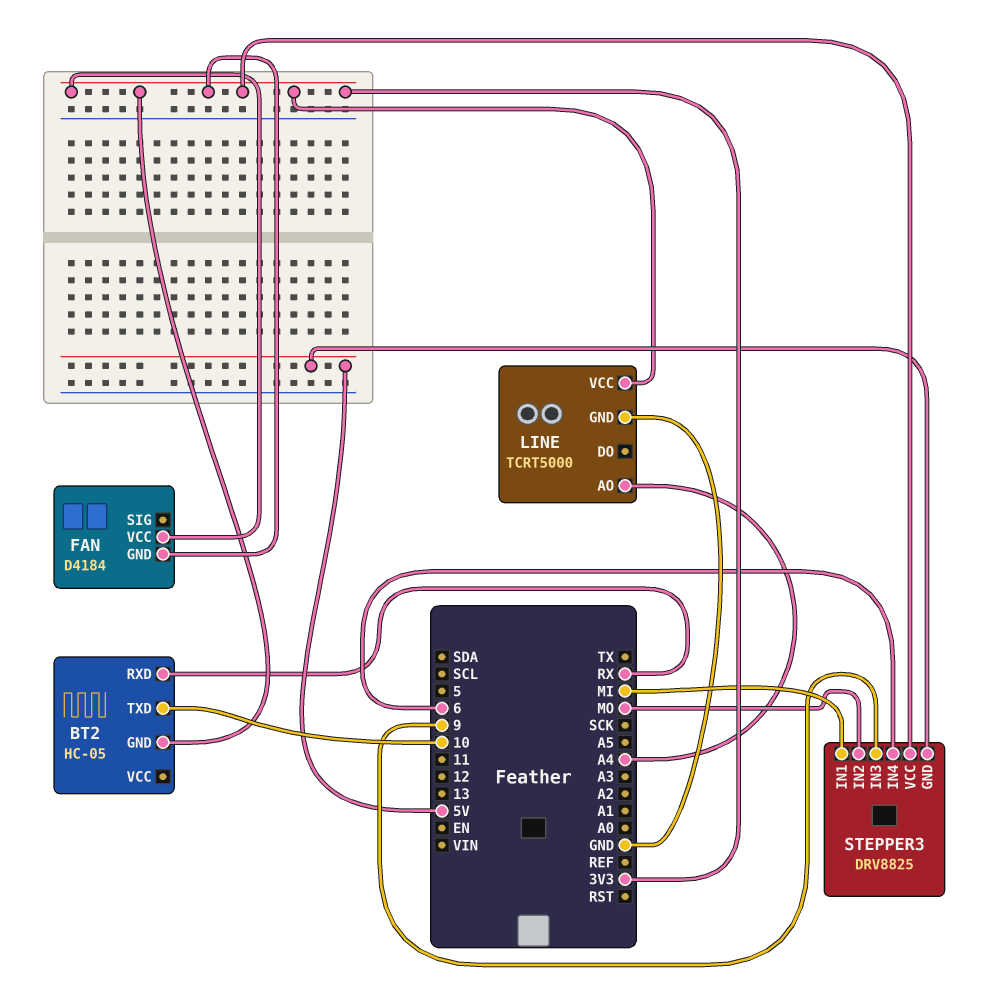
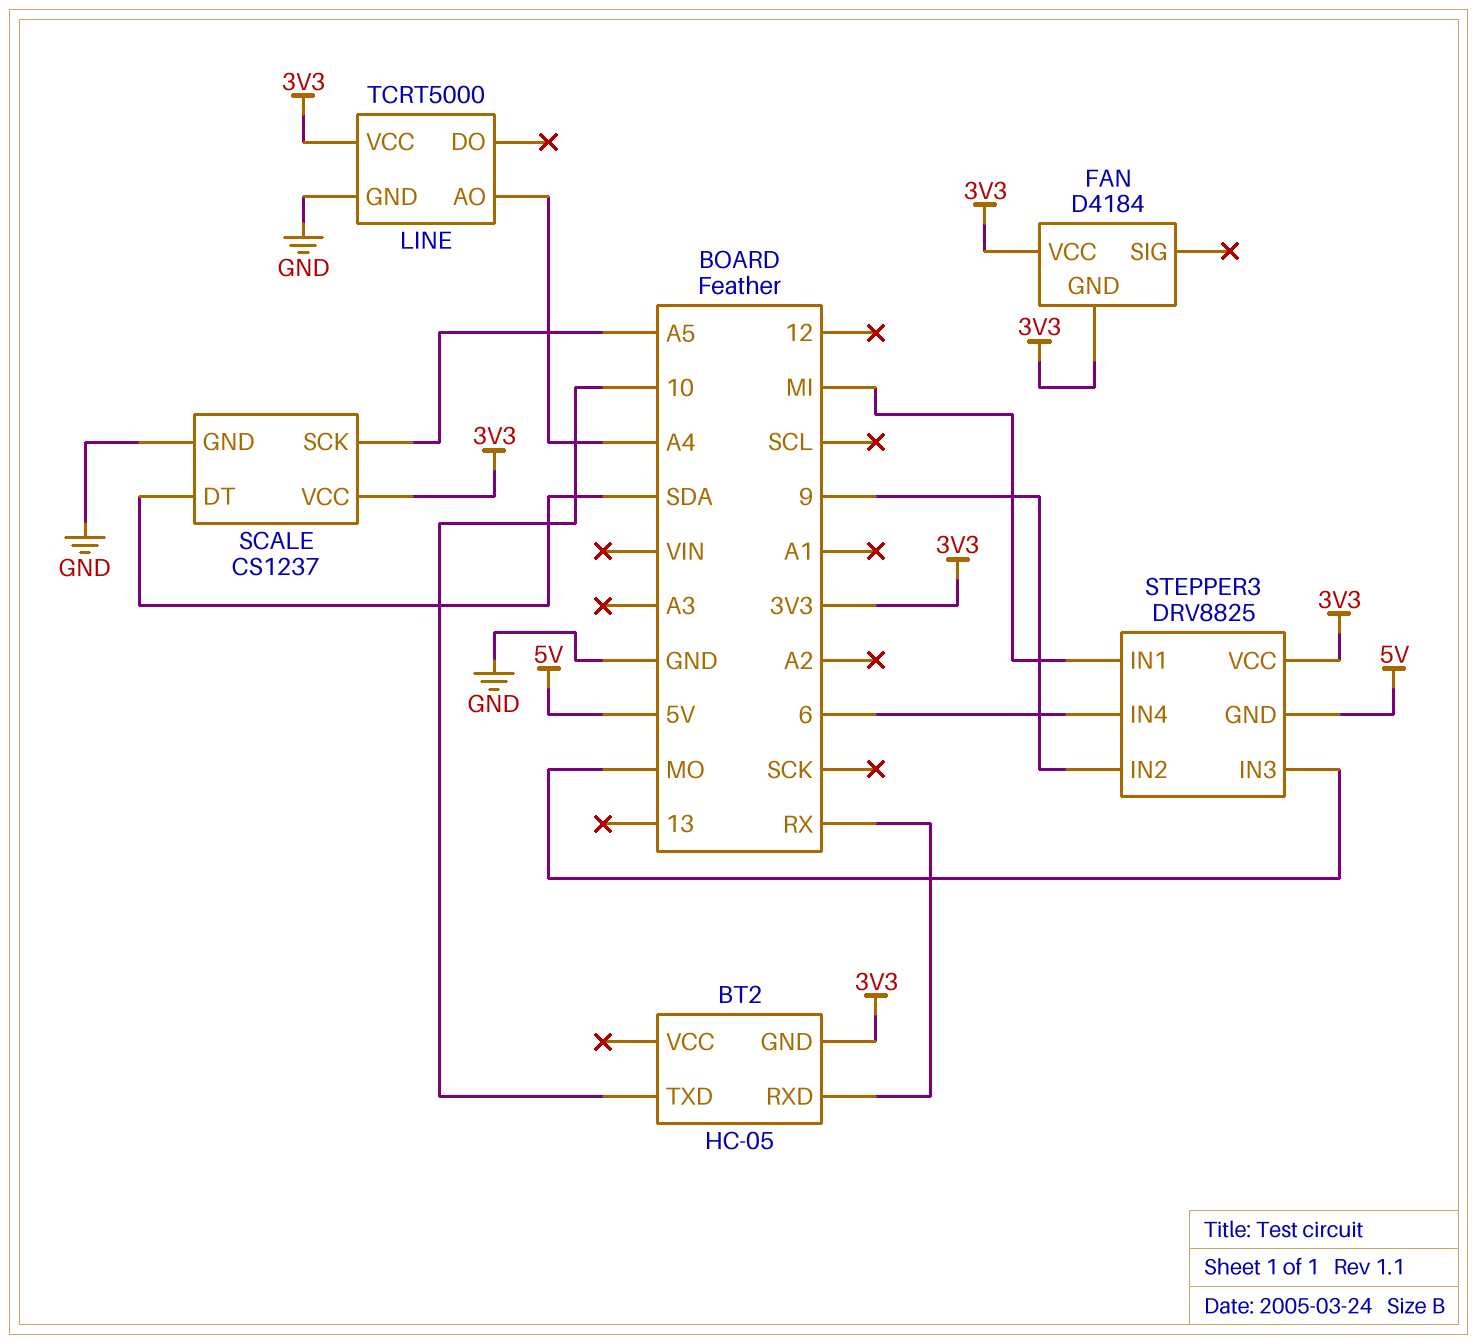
SCALE: none -> CS1237
SCALE pin DT: none -> SDA
SCALE pin GND: none -> GND
SCALE pin SCK: none -> A5
SCALE pin VCC: none -> 3V3
STEPPER3 pin IN2: MO -> 9
STEPPER3 pin IN3: 9 -> MO

